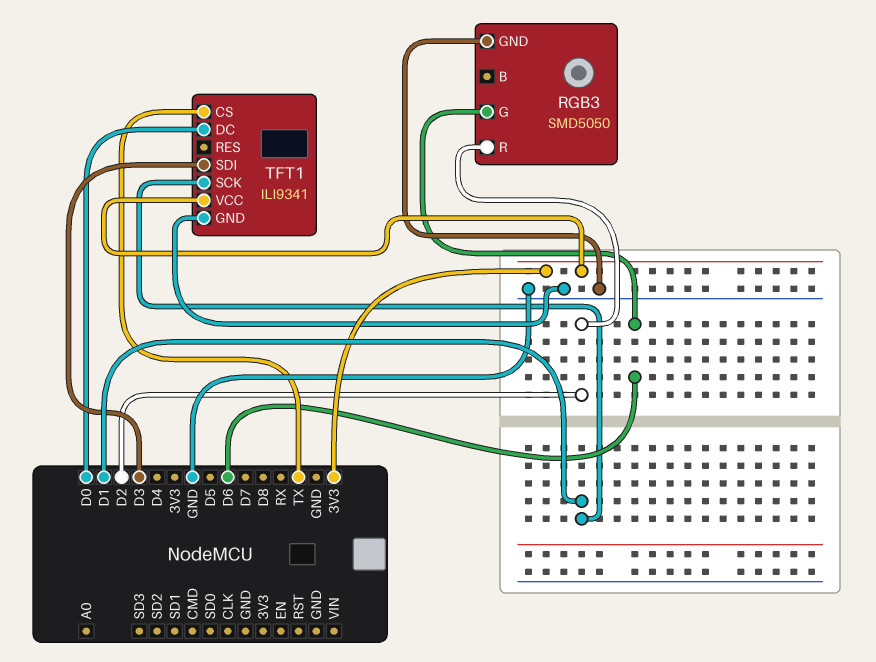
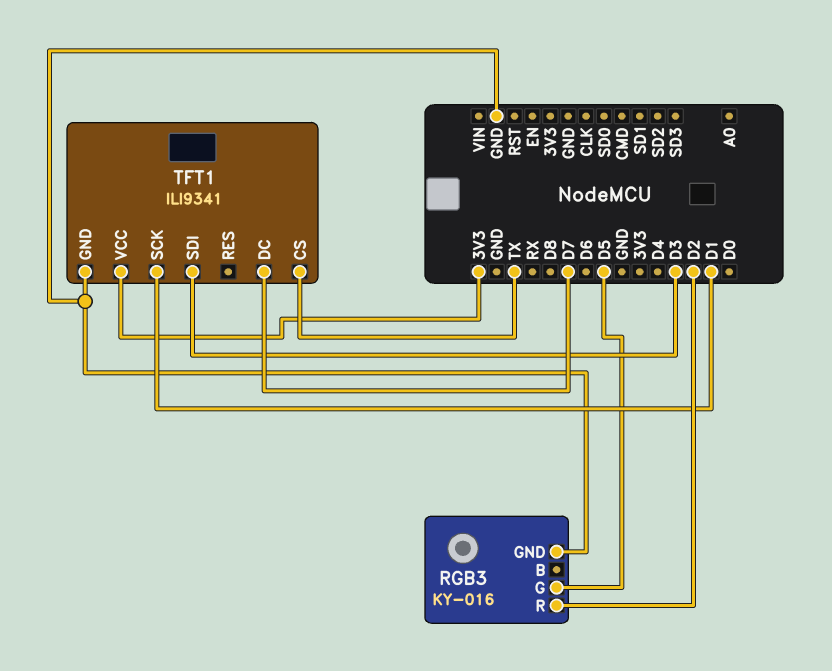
RGB3: SMD5050 -> KY-016
RGB3 pin G: D6 -> D5
TFT1 pin DC: D0 -> D7

